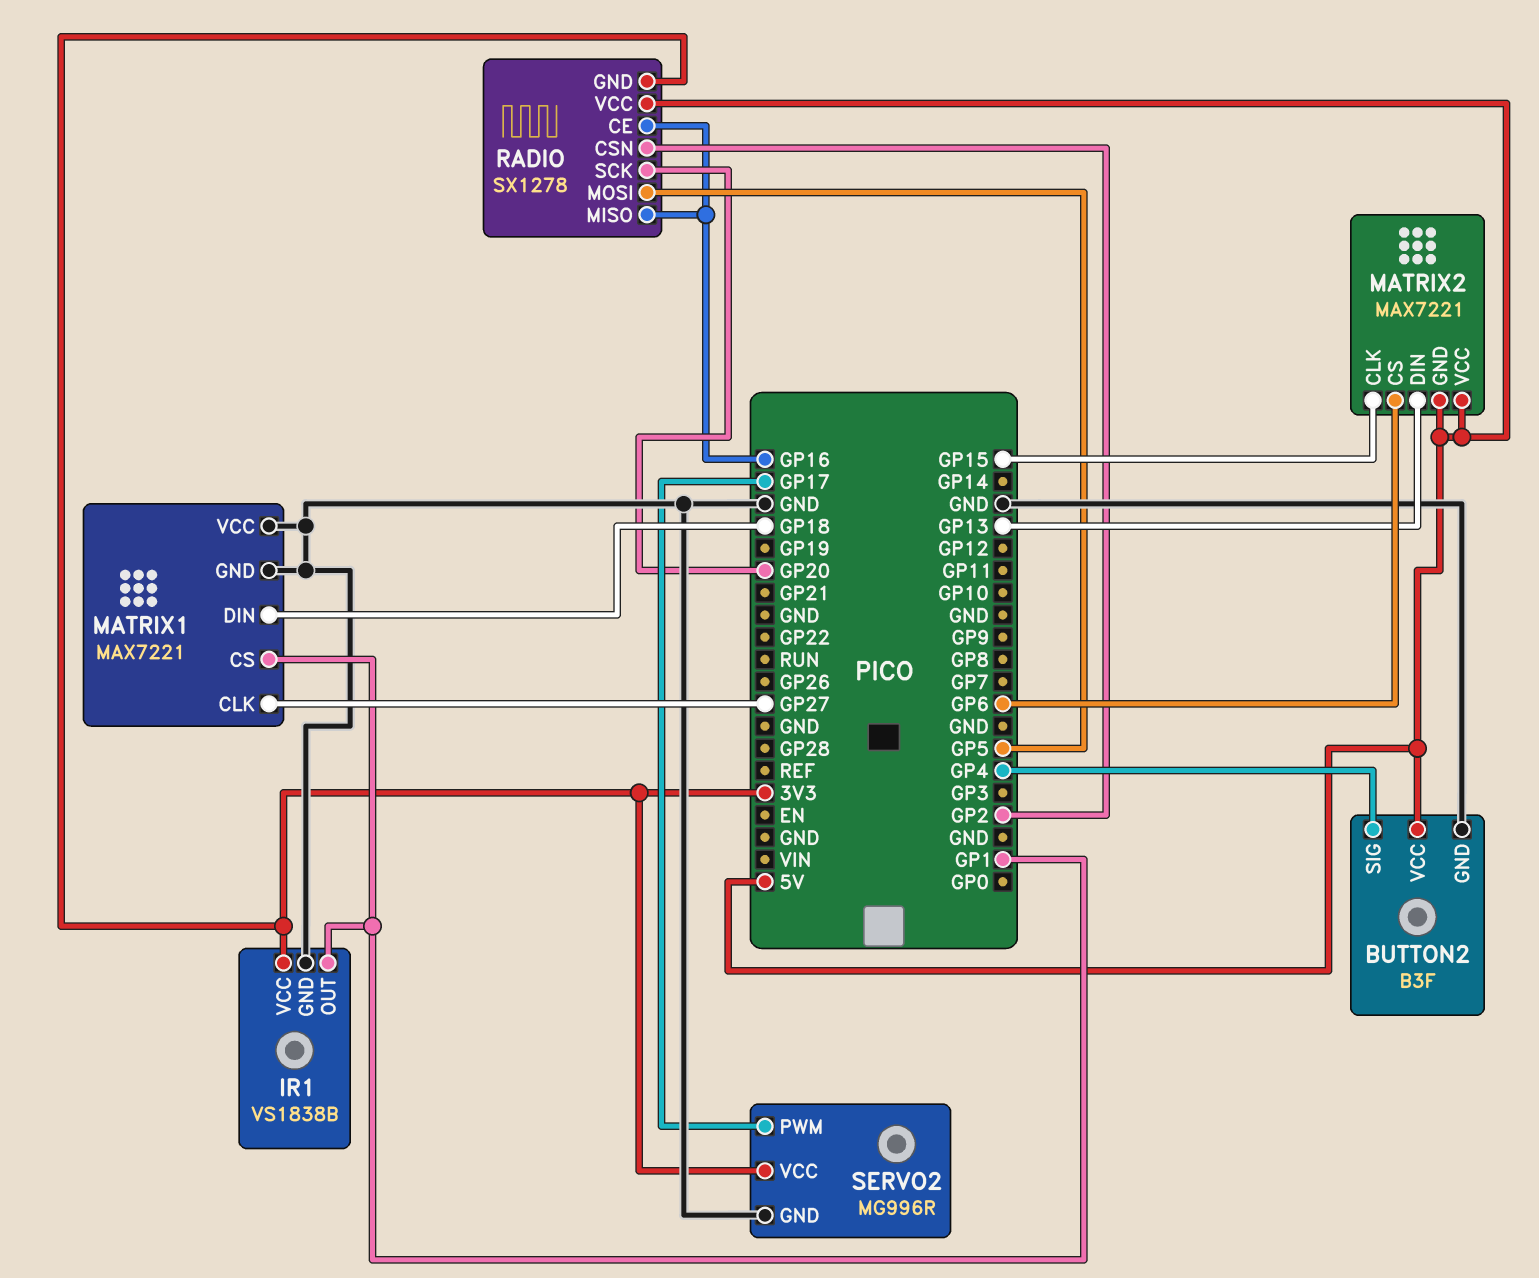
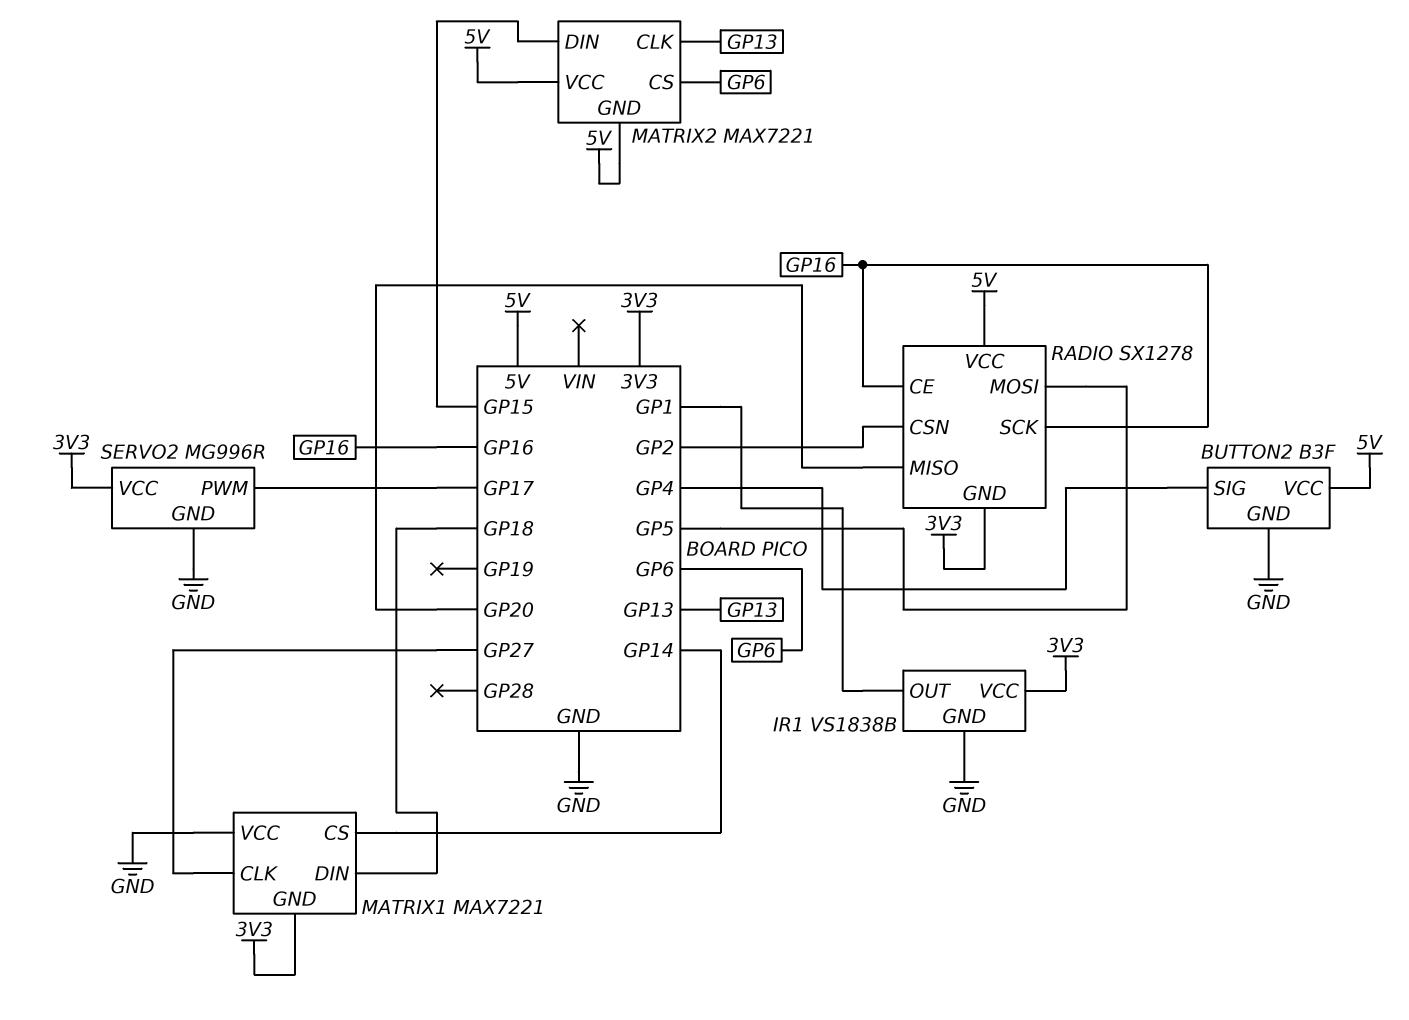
MATRIX1 pin CS: GP1 -> GP14
MATRIX1 pin GND: GND -> 3V3
MATRIX2 pin CLK: GP15 -> GP13
MATRIX2 pin DIN: GP13 -> GP15
RADIO pin MISO: GP16 -> GP20
RADIO pin SCK: GP20 -> GP16

